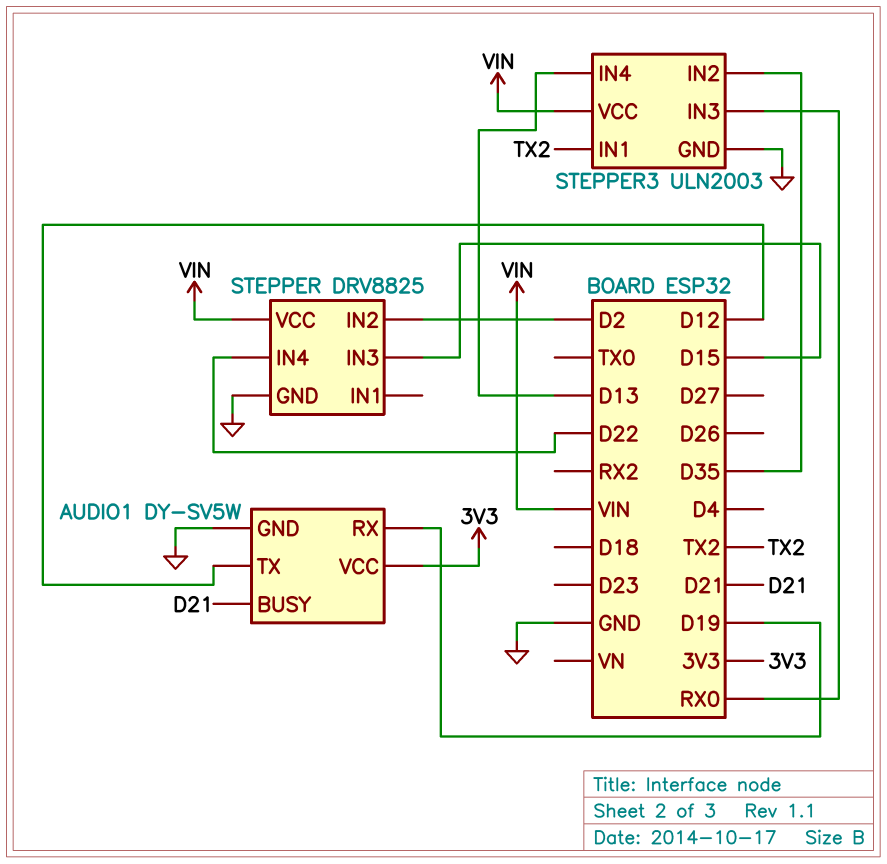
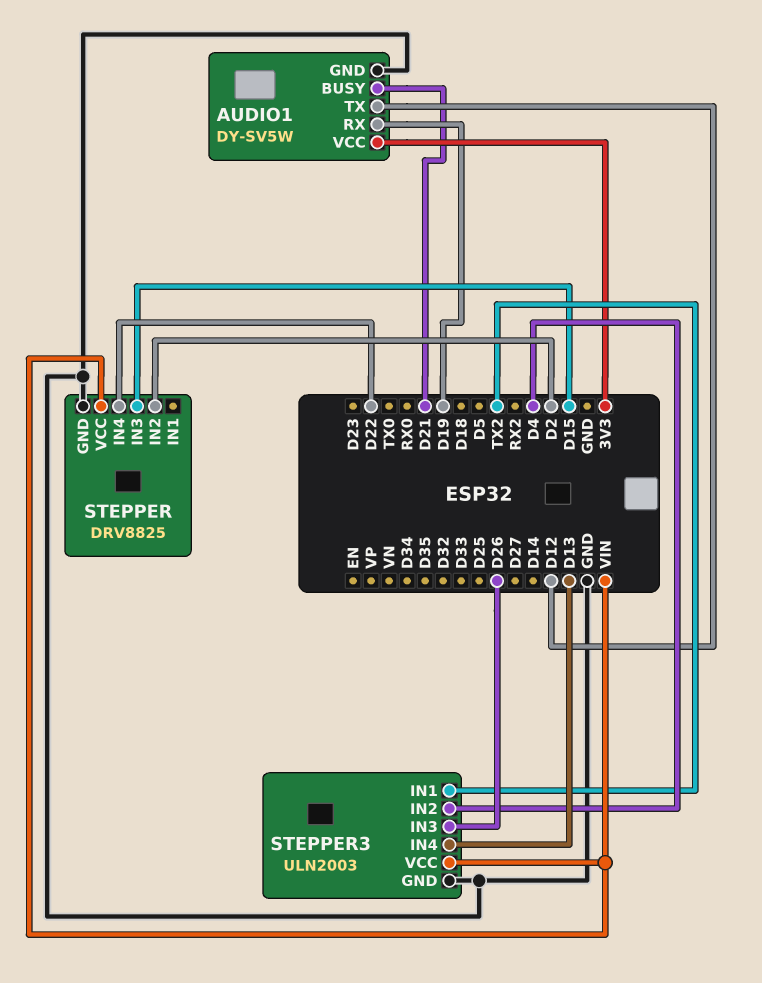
STEPPER3 pin IN2: D35 -> D4
STEPPER3 pin IN3: RX0 -> D26

